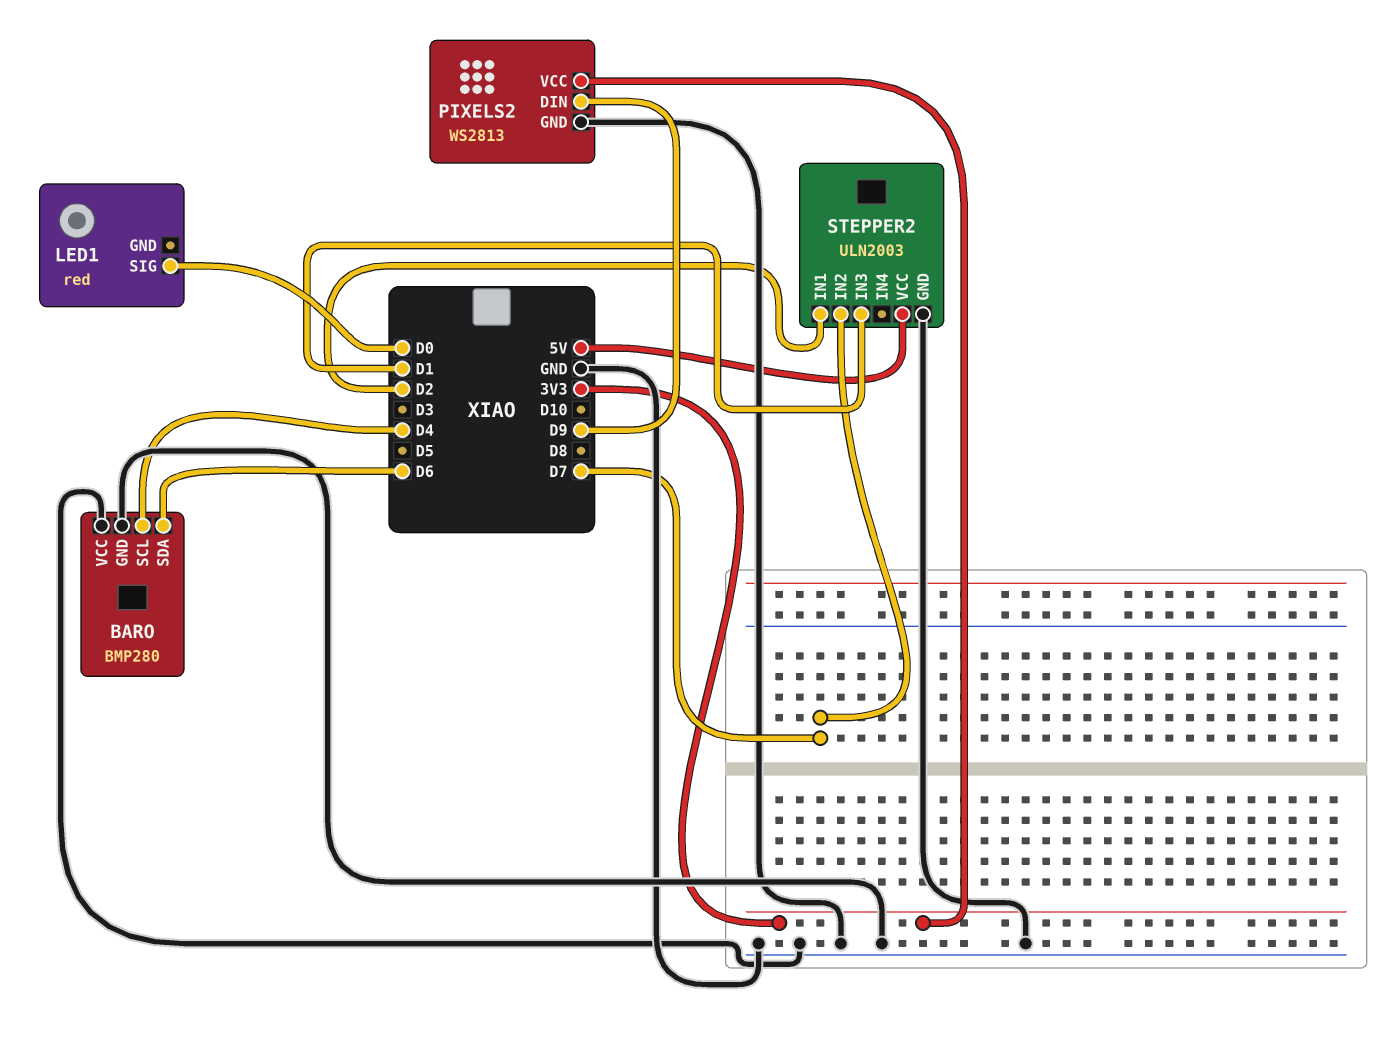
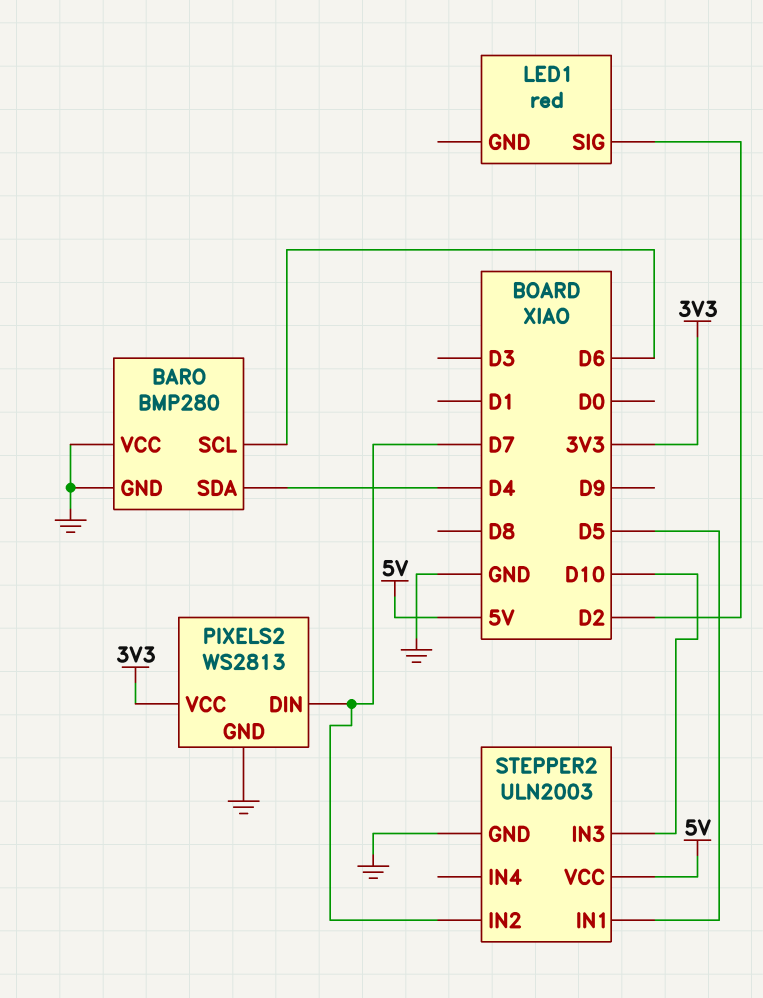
BARO pin SCL: D4 -> D6
BARO pin SDA: D6 -> D4
LED1 pin SIG: D0 -> D2
PIXELS2 pin DIN: D9 -> D7
STEPPER2 pin IN1: D2 -> D5
STEPPER2 pin IN3: D1 -> D10

